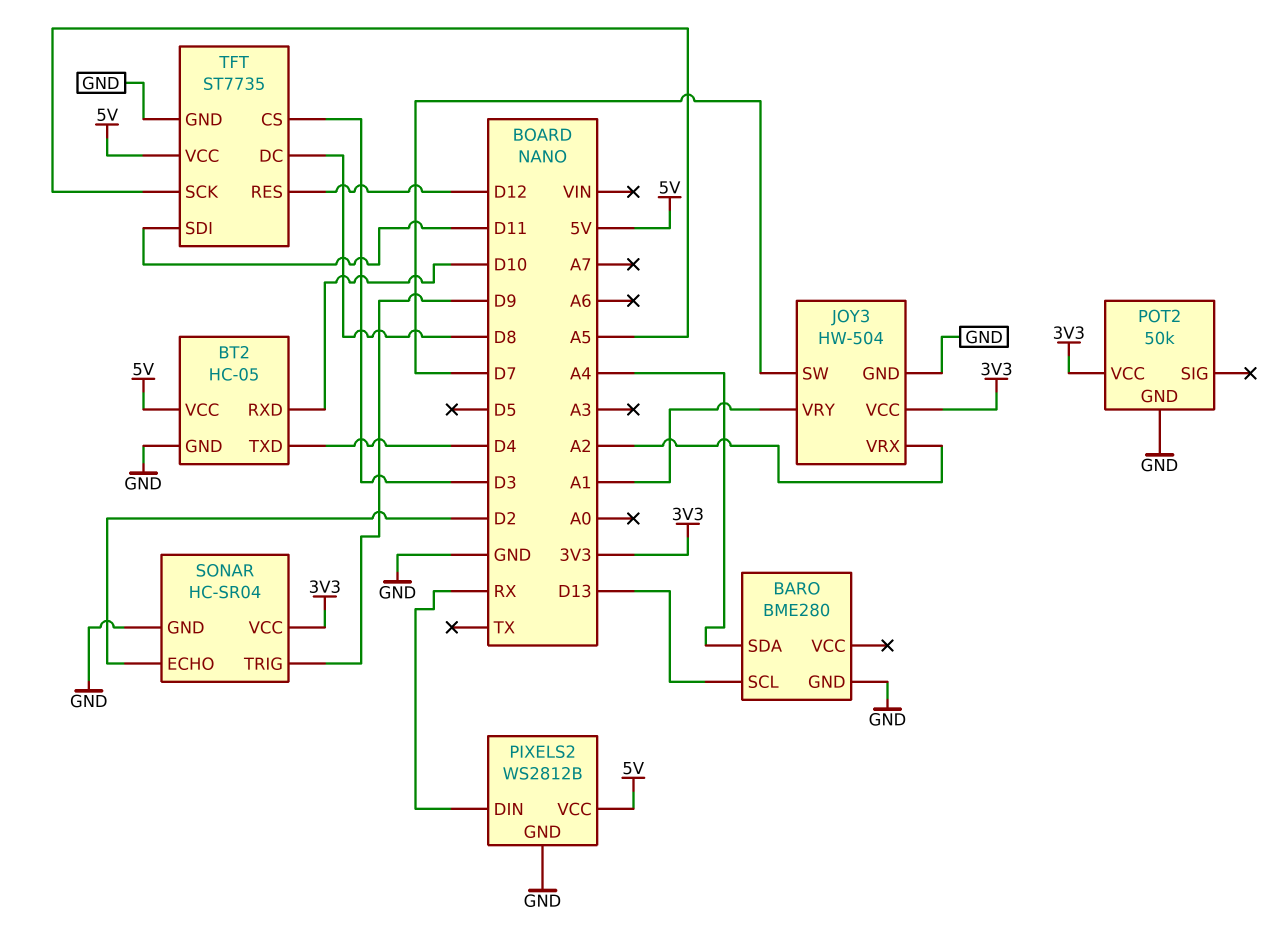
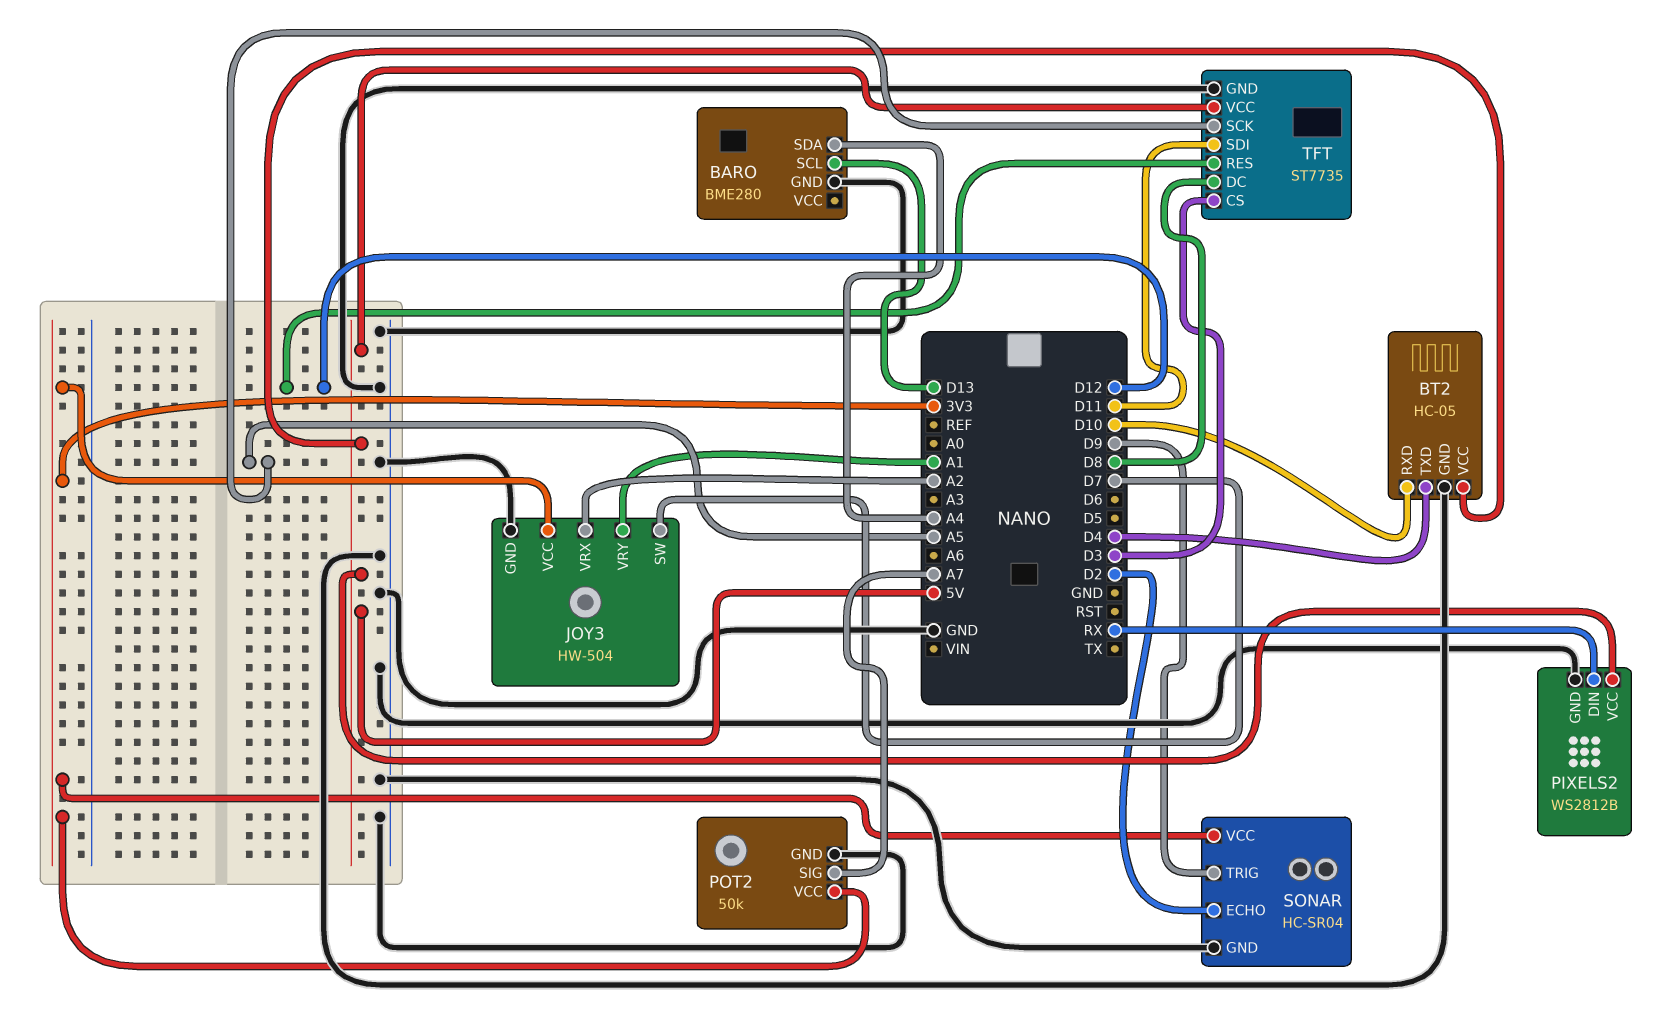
POT2 pin SIG: none -> A7

